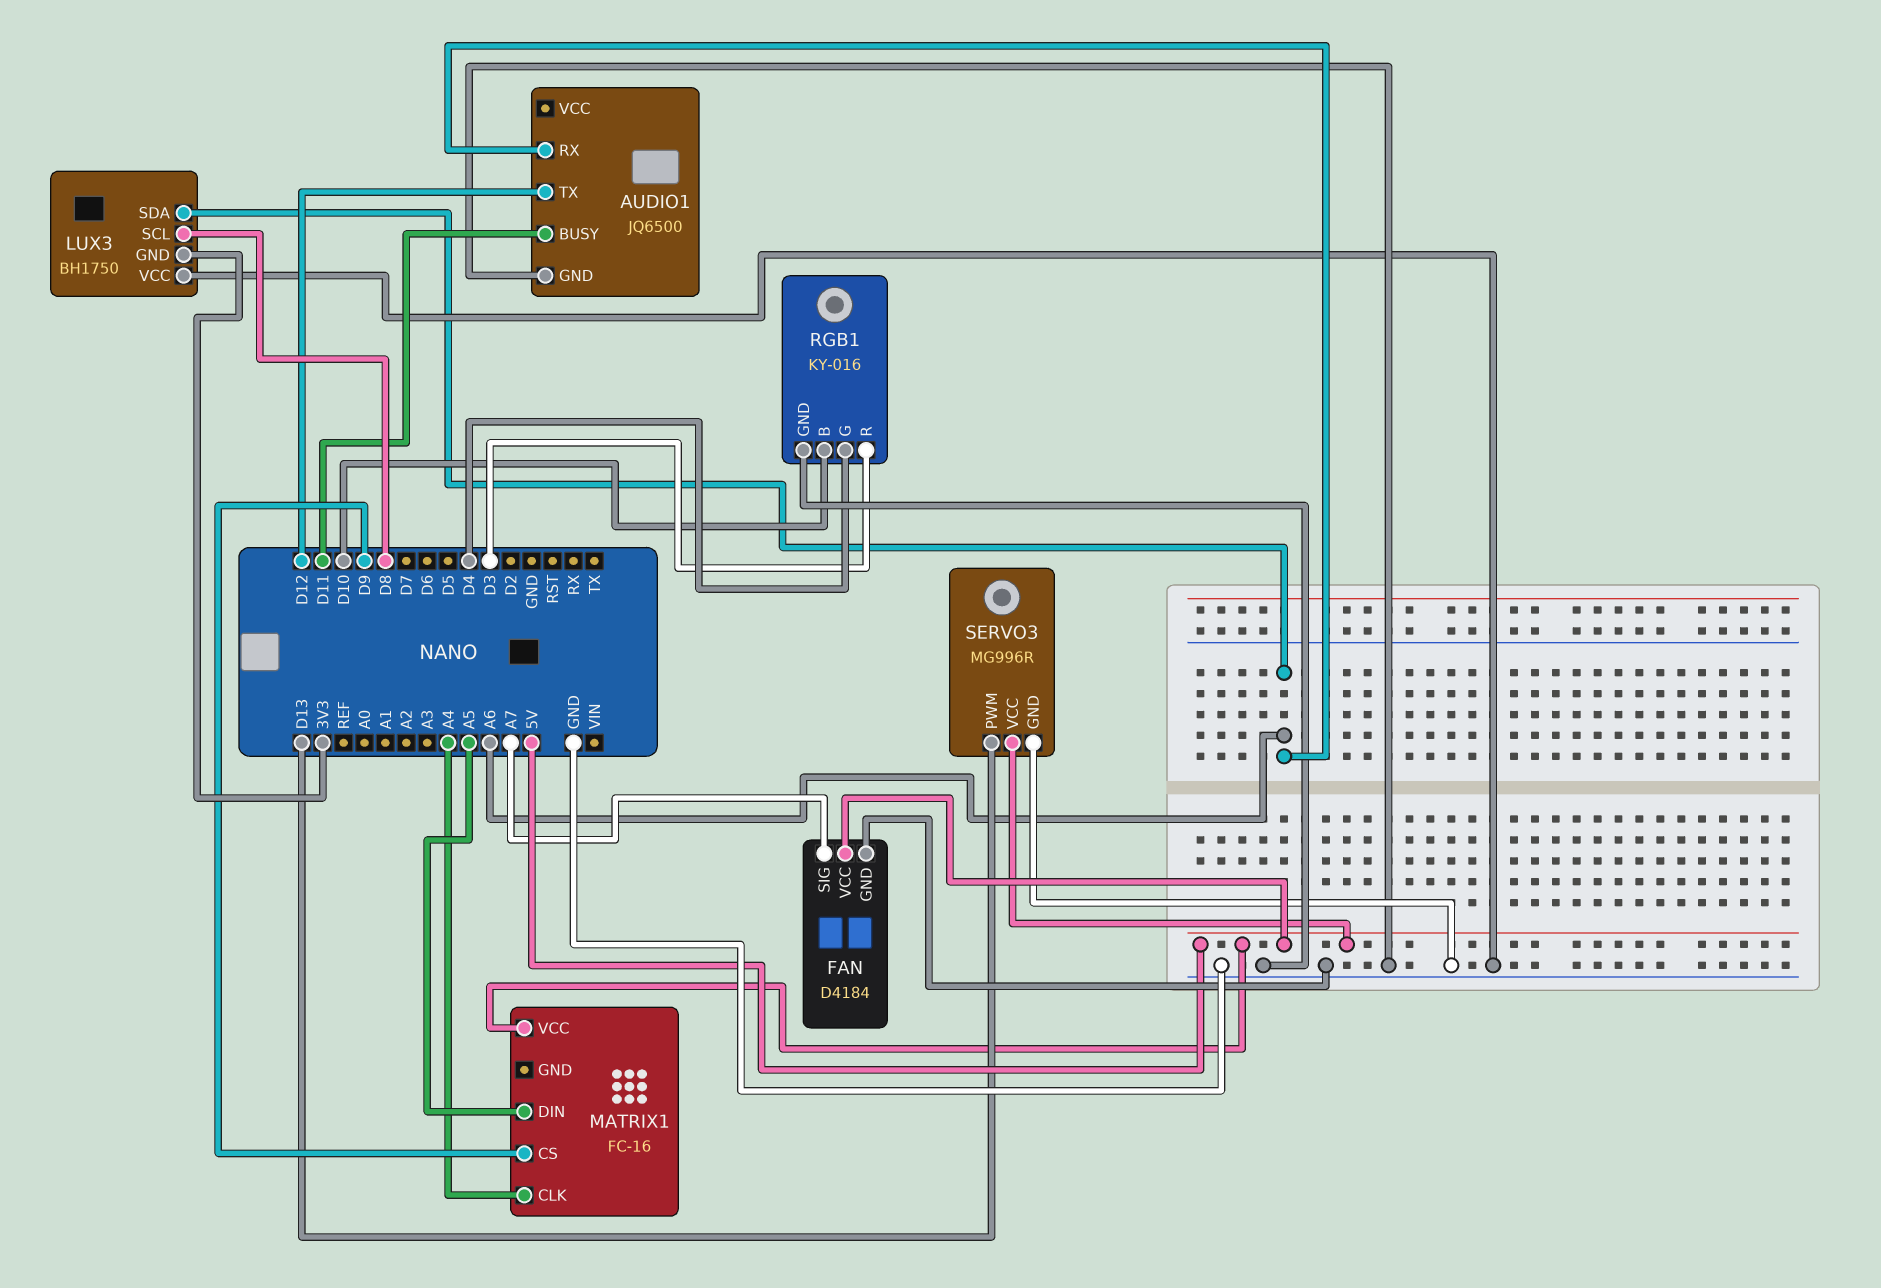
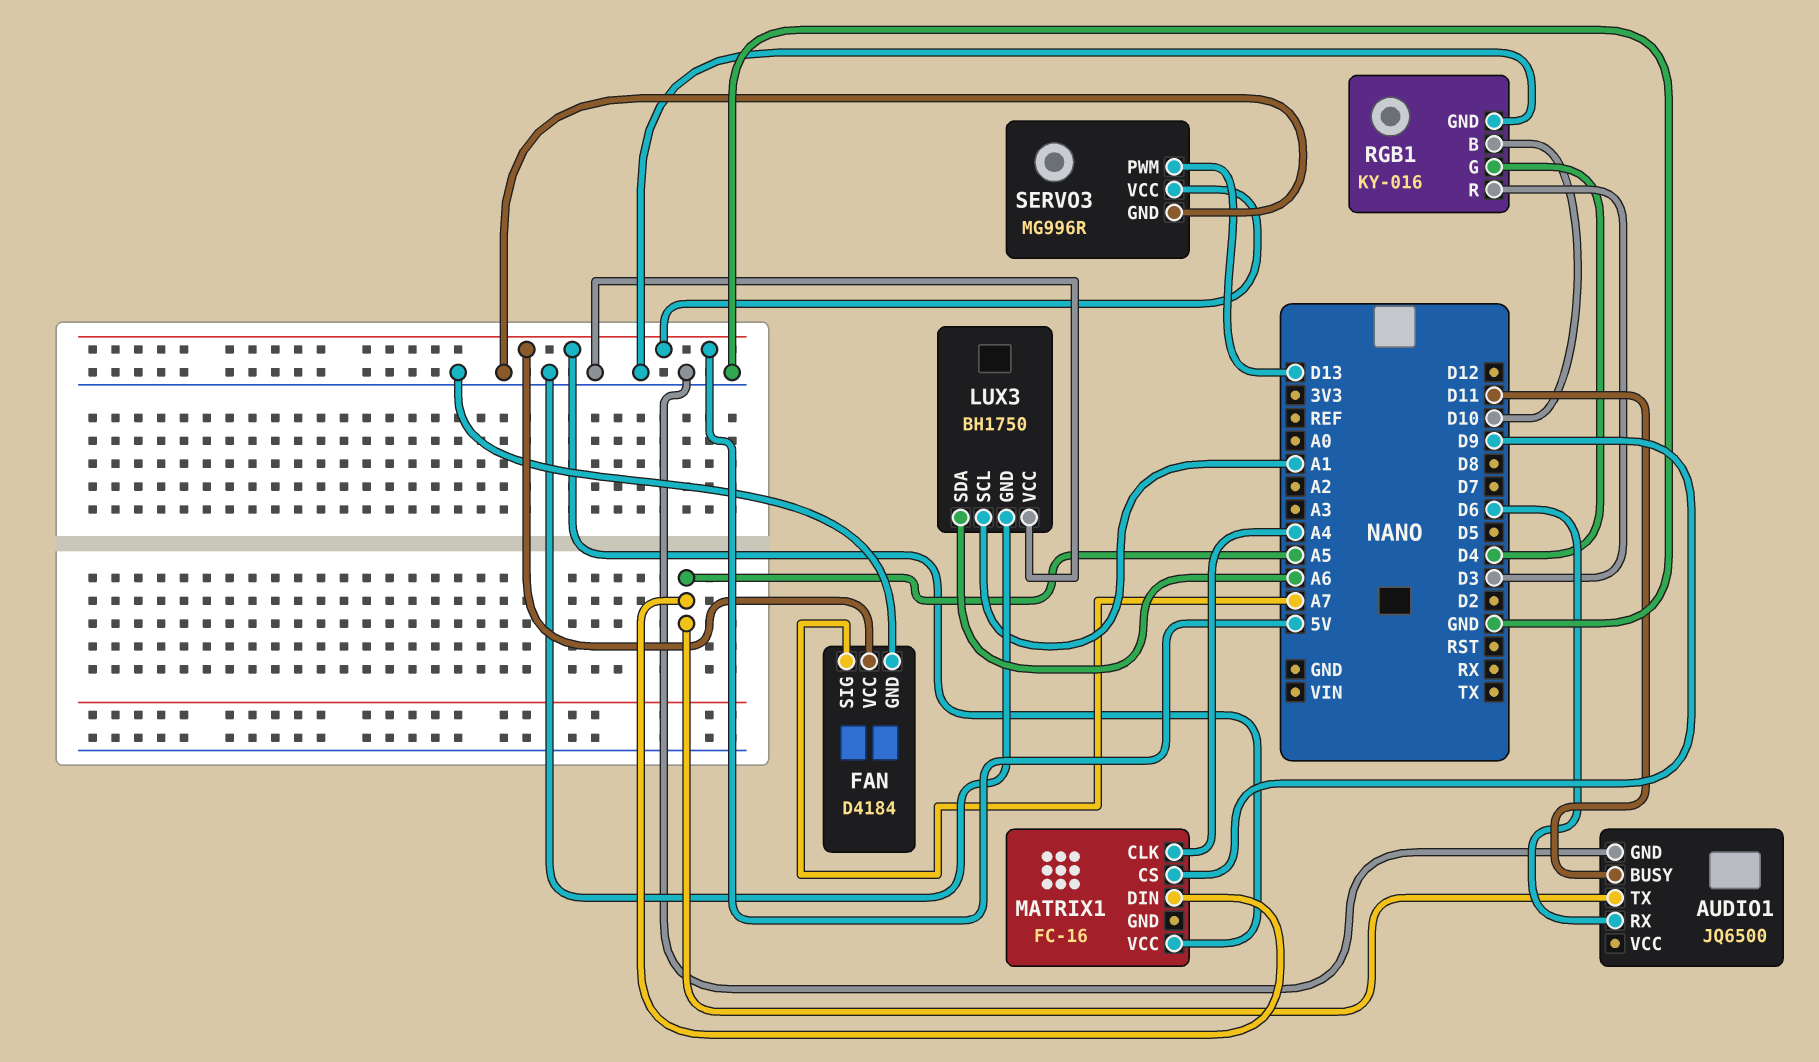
AUDIO1 pin RX: A6 -> D6
AUDIO1 pin TX: D12 -> A5
LUX3 pin GND: 3V3 -> GND
LUX3 pin SCL: D8 -> A1

